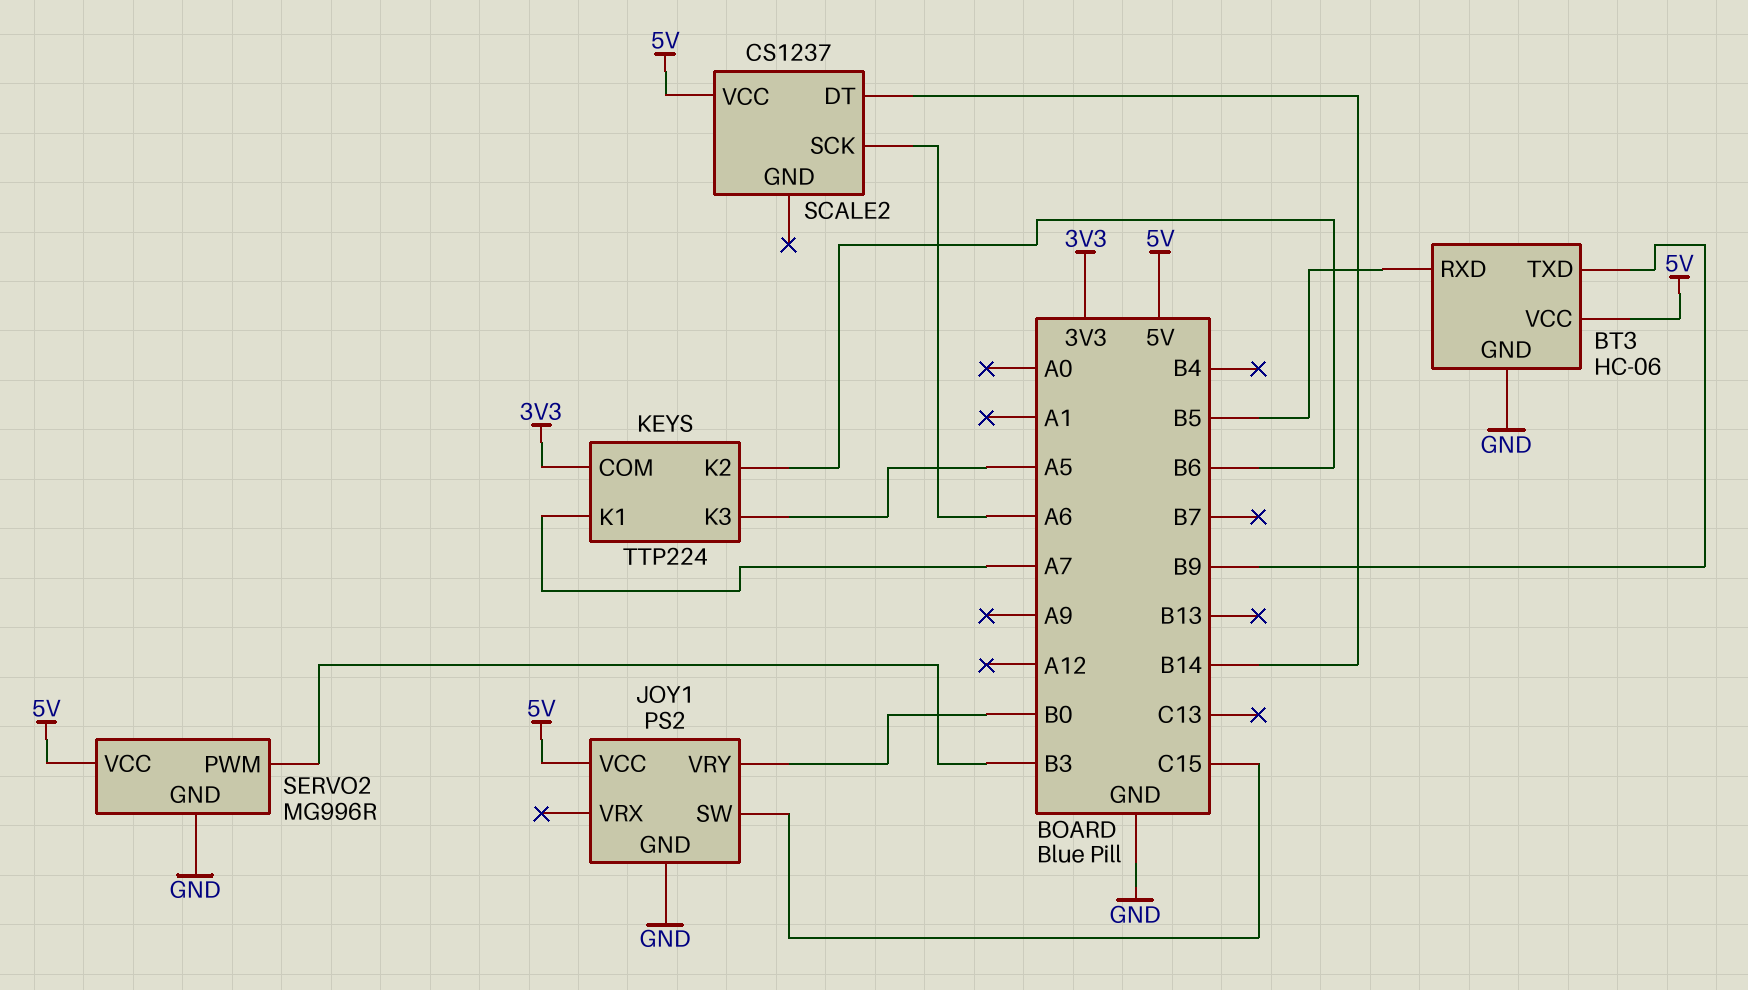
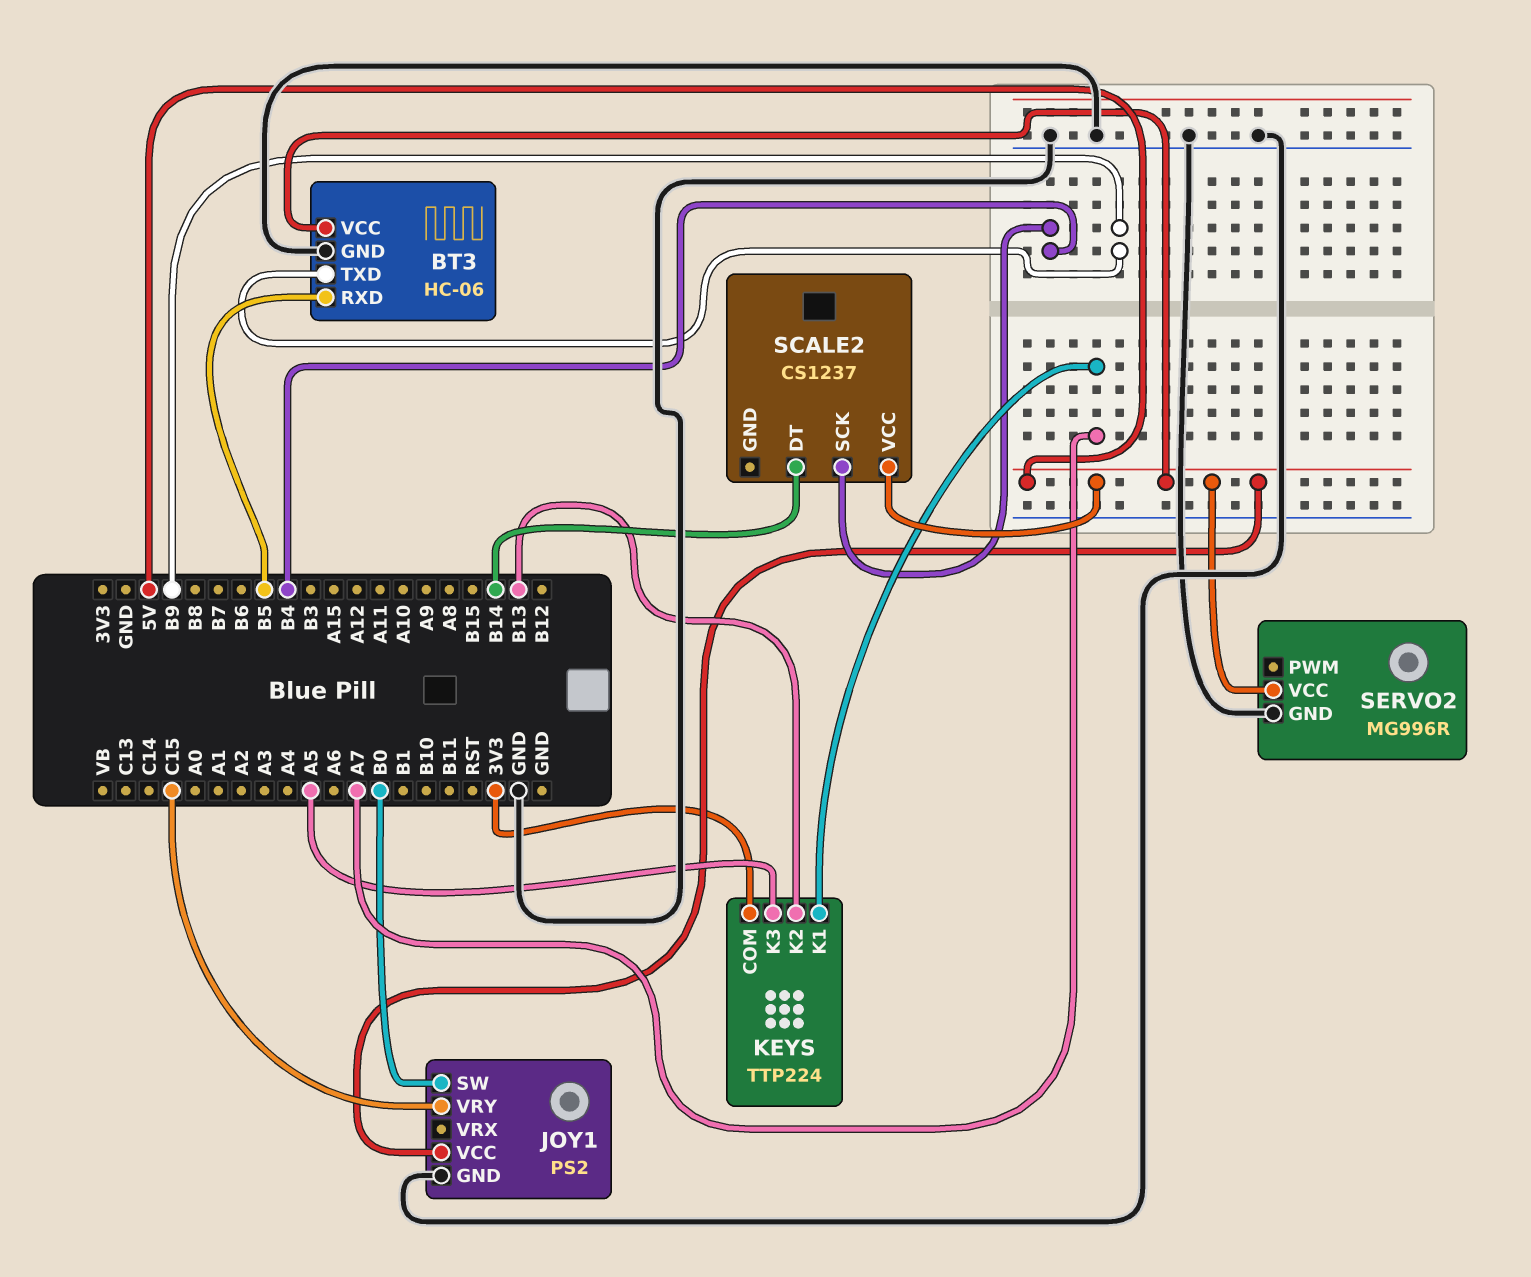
JOY1 pin SW: C15 -> B0
JOY1 pin VRY: B0 -> C15
KEYS pin K2: B6 -> B13
SCALE2 pin SCK: A6 -> B4
SERVO2 pin PWM: B3 -> none

